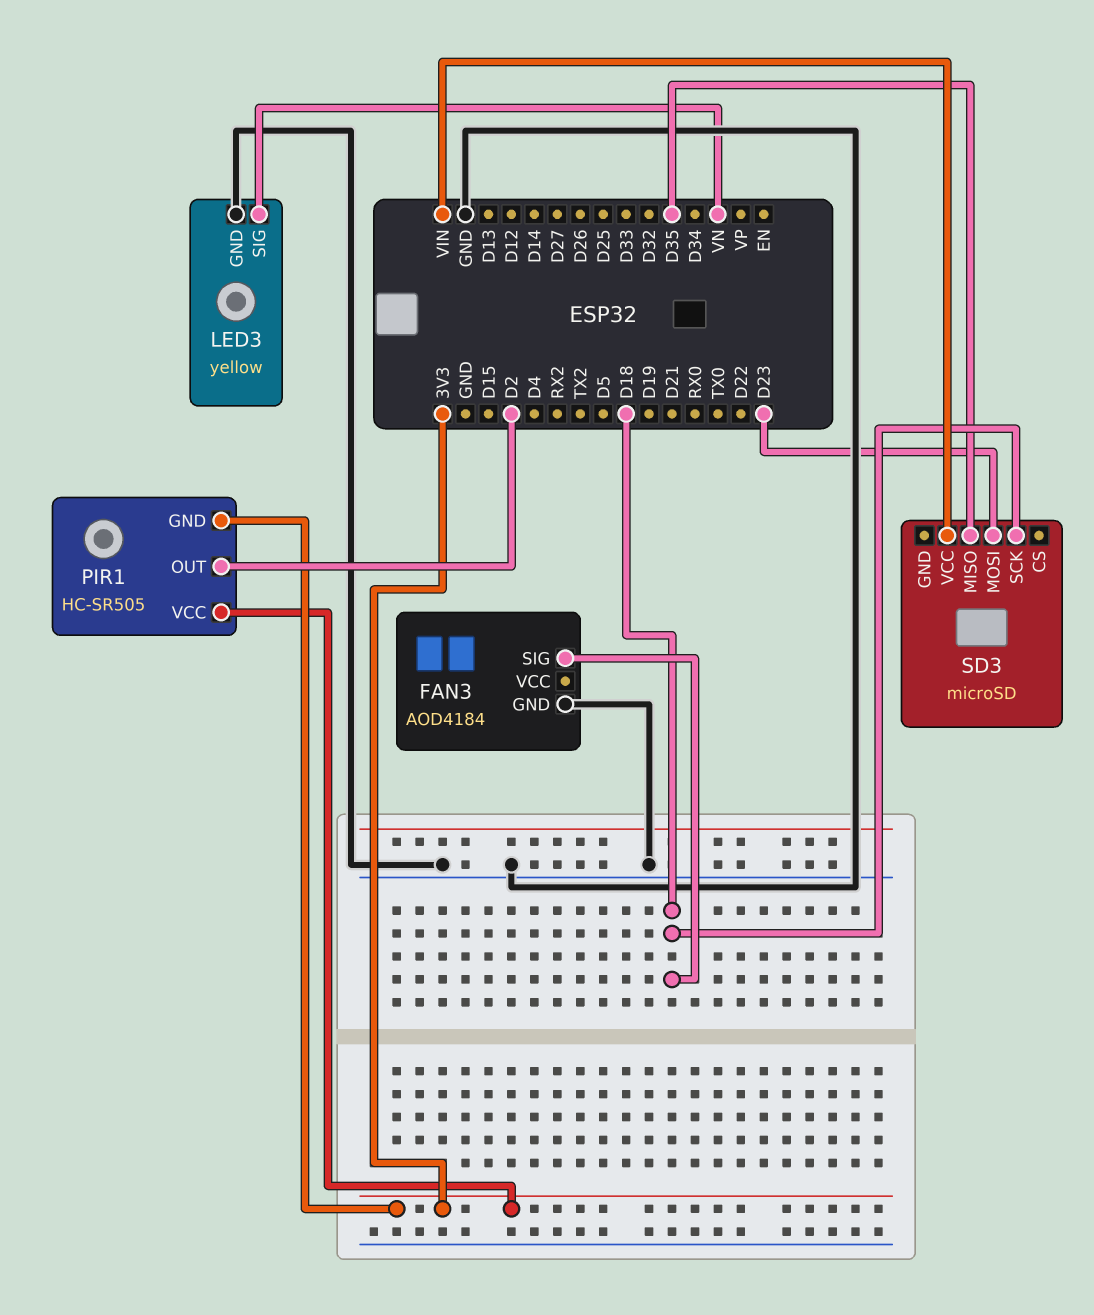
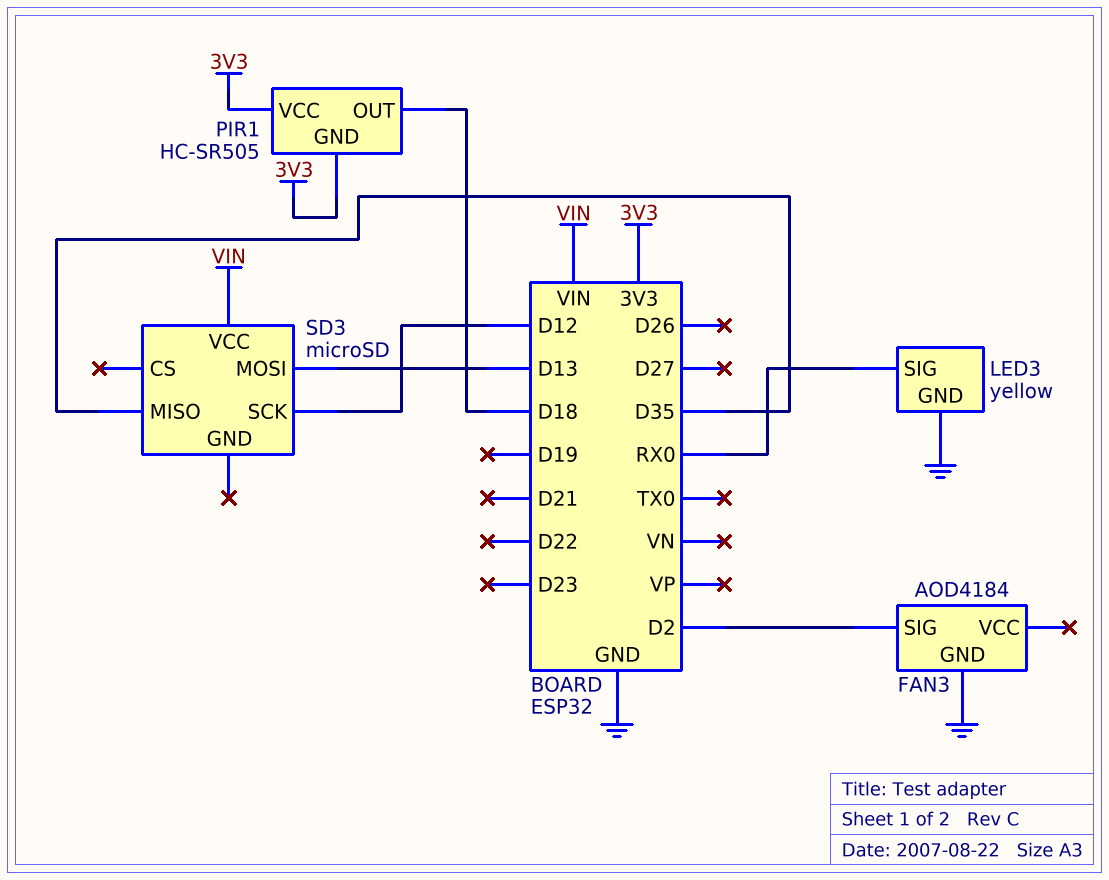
FAN3 pin SIG: D18 -> D2
LED3 pin SIG: VN -> RX0
PIR1 pin OUT: D2 -> D18
SD3 pin MOSI: D23 -> D13
SD3 pin SCK: D18 -> D12

